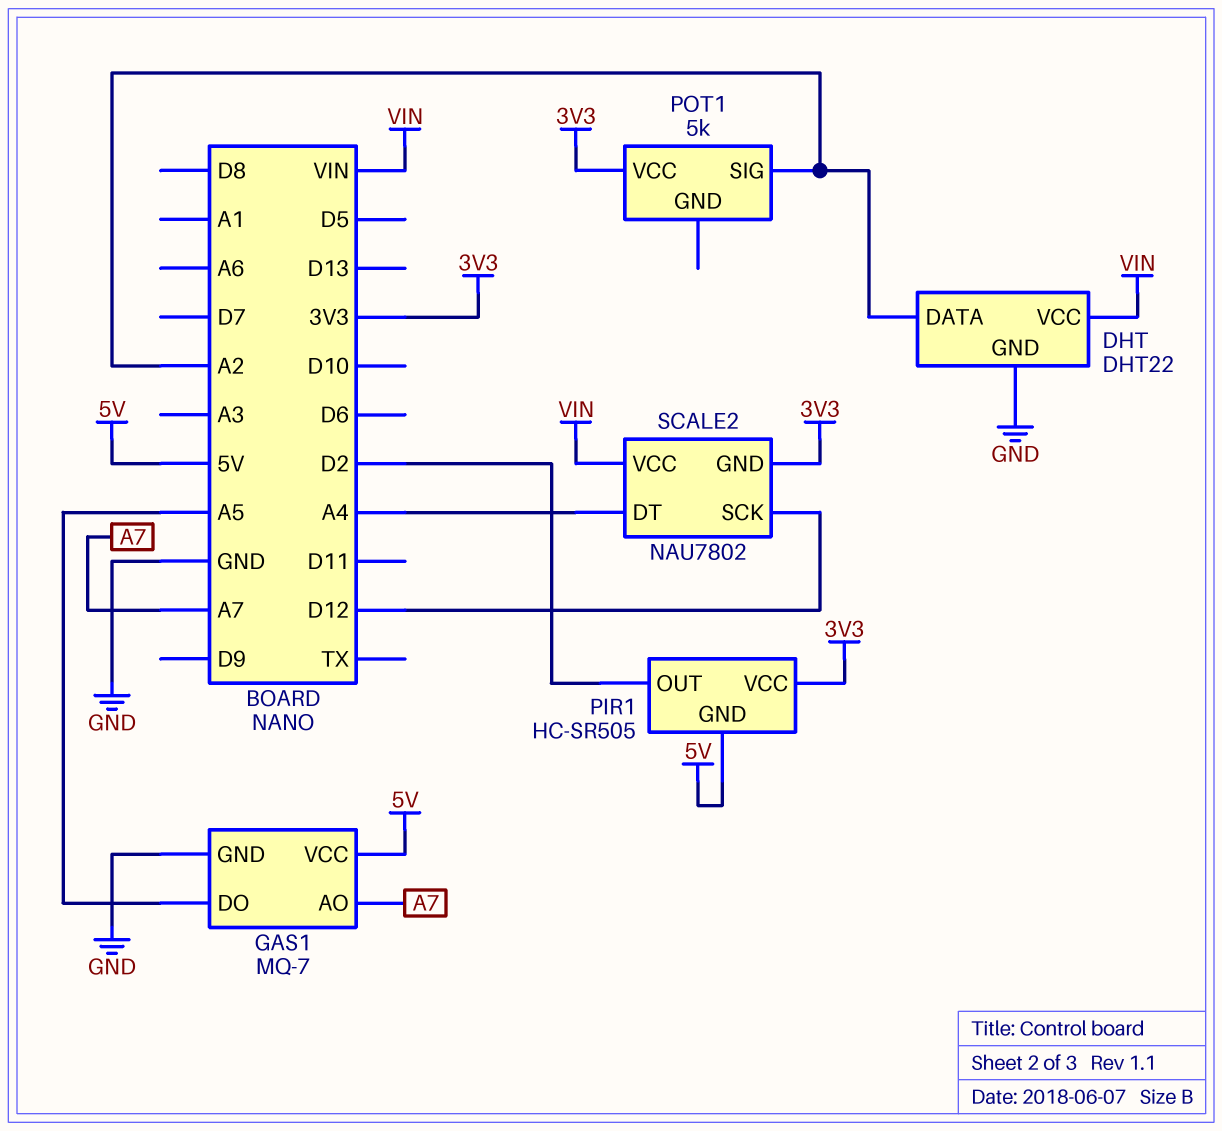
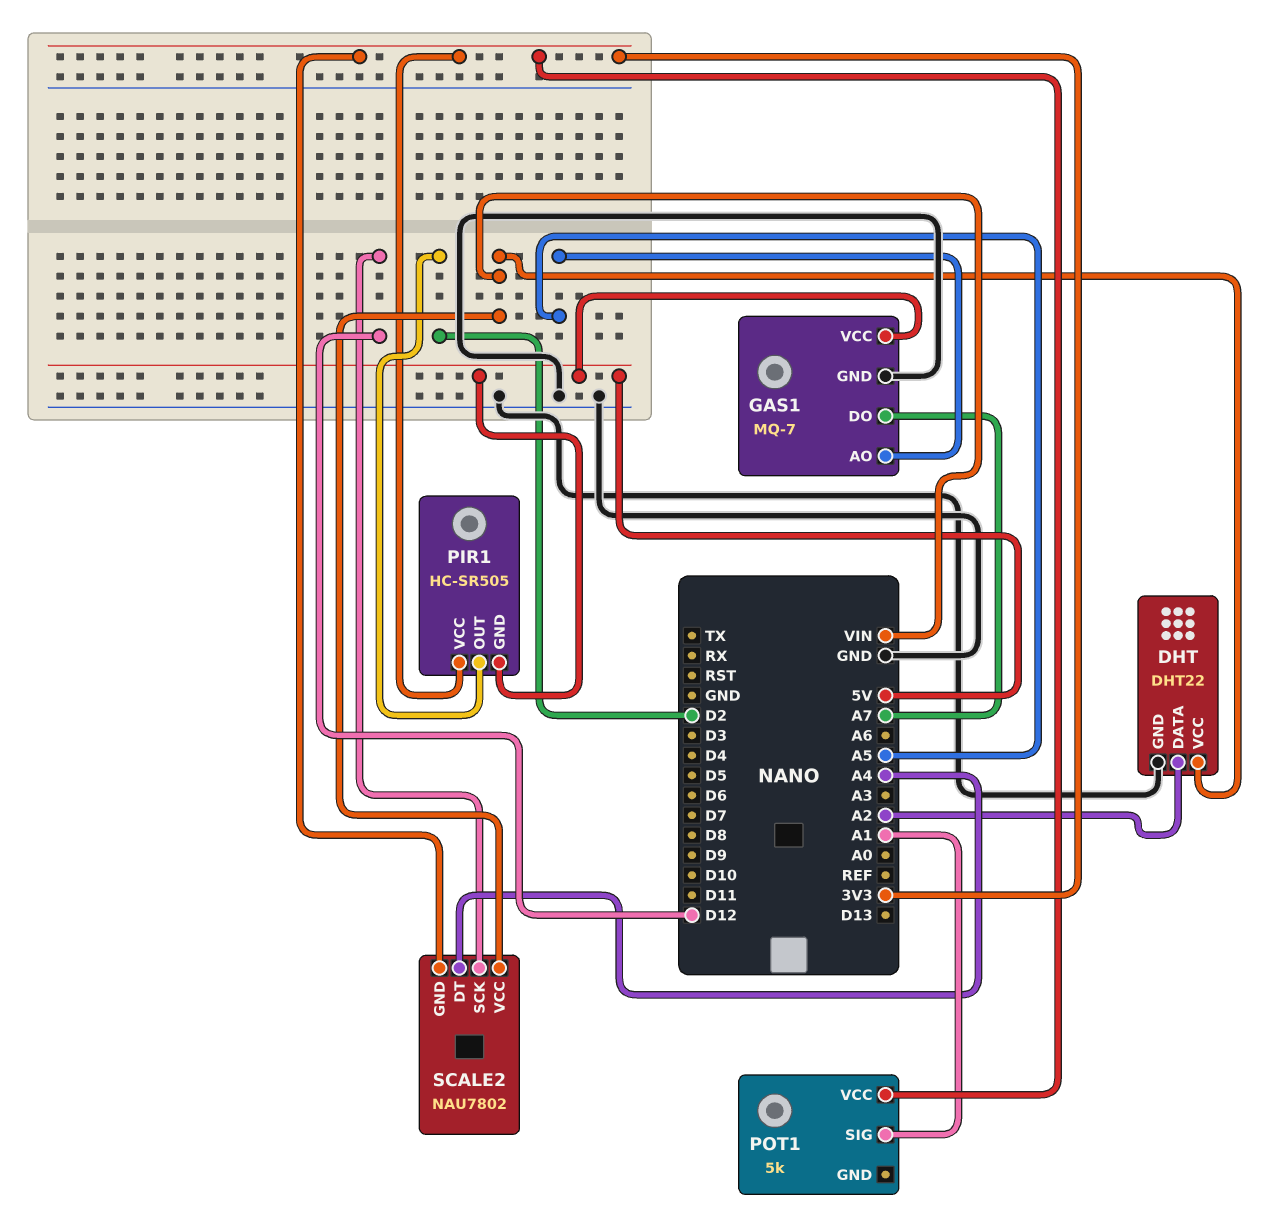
GAS1 pin AO: A7 -> A5
GAS1 pin DO: A5 -> A7
POT1 pin SIG: A2 -> A1

